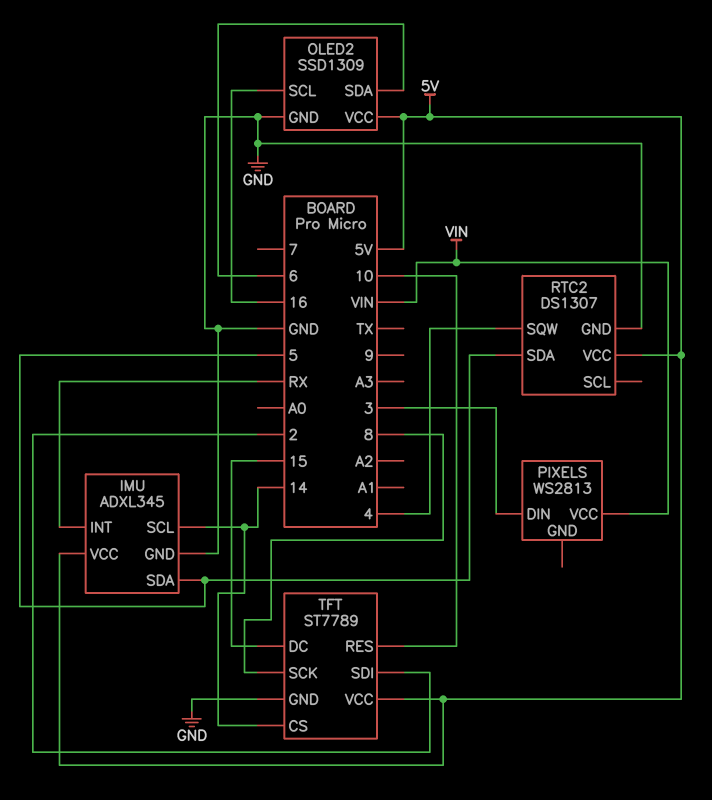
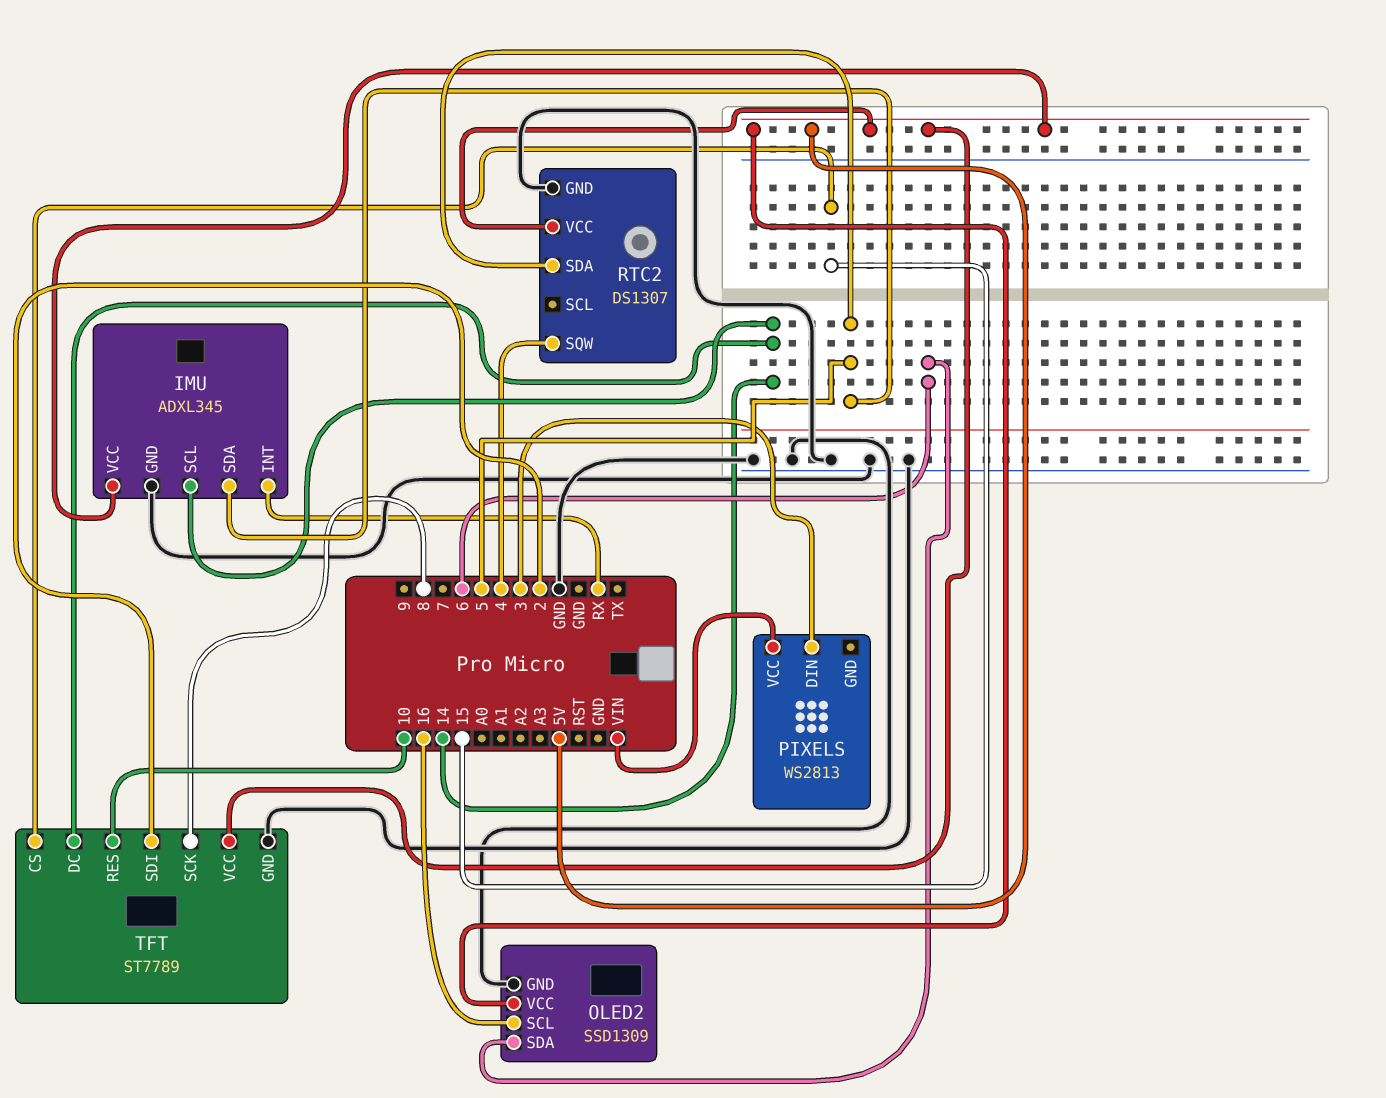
TFT pin CS: 14 -> 15
TFT pin DC: 15 -> 14

